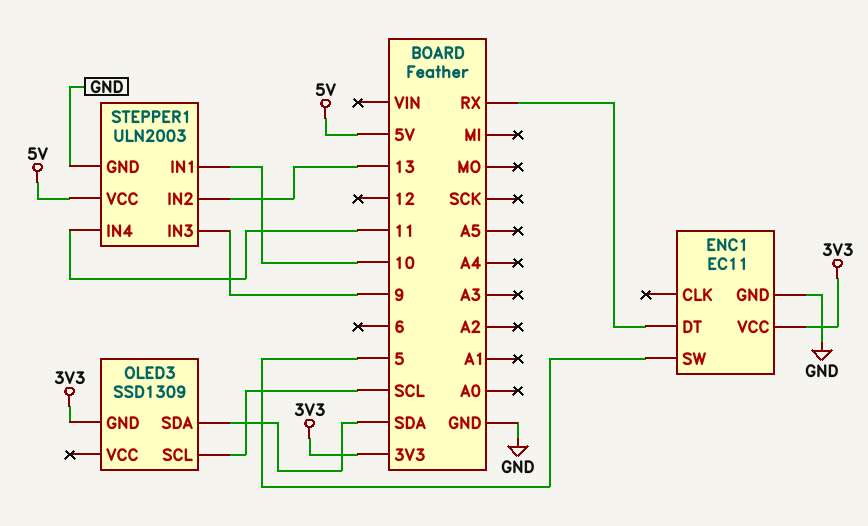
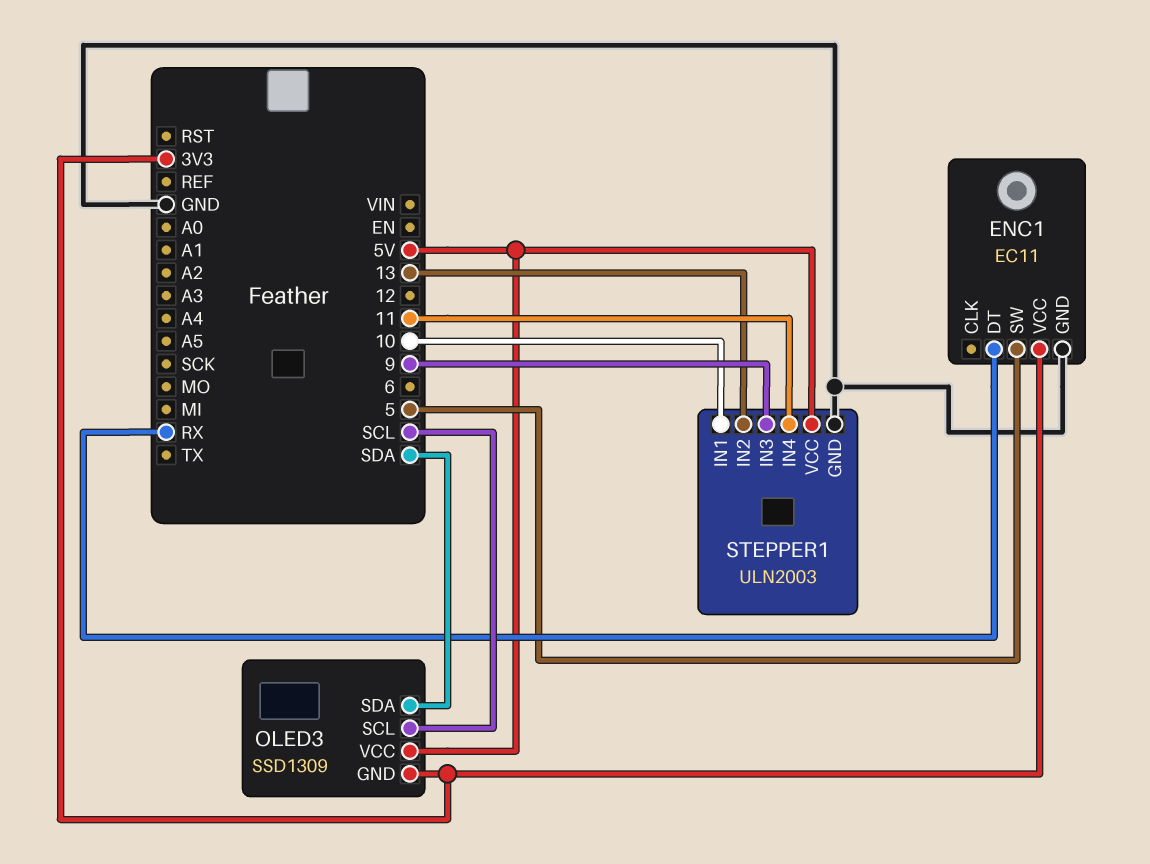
OLED3 pin VCC: none -> 5V

